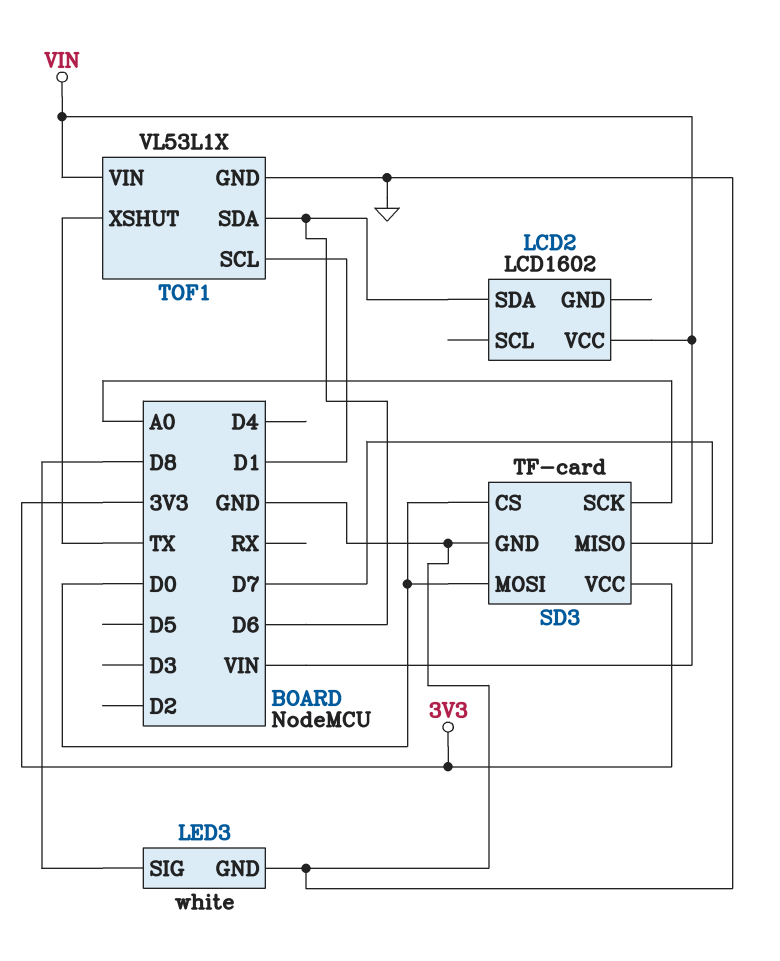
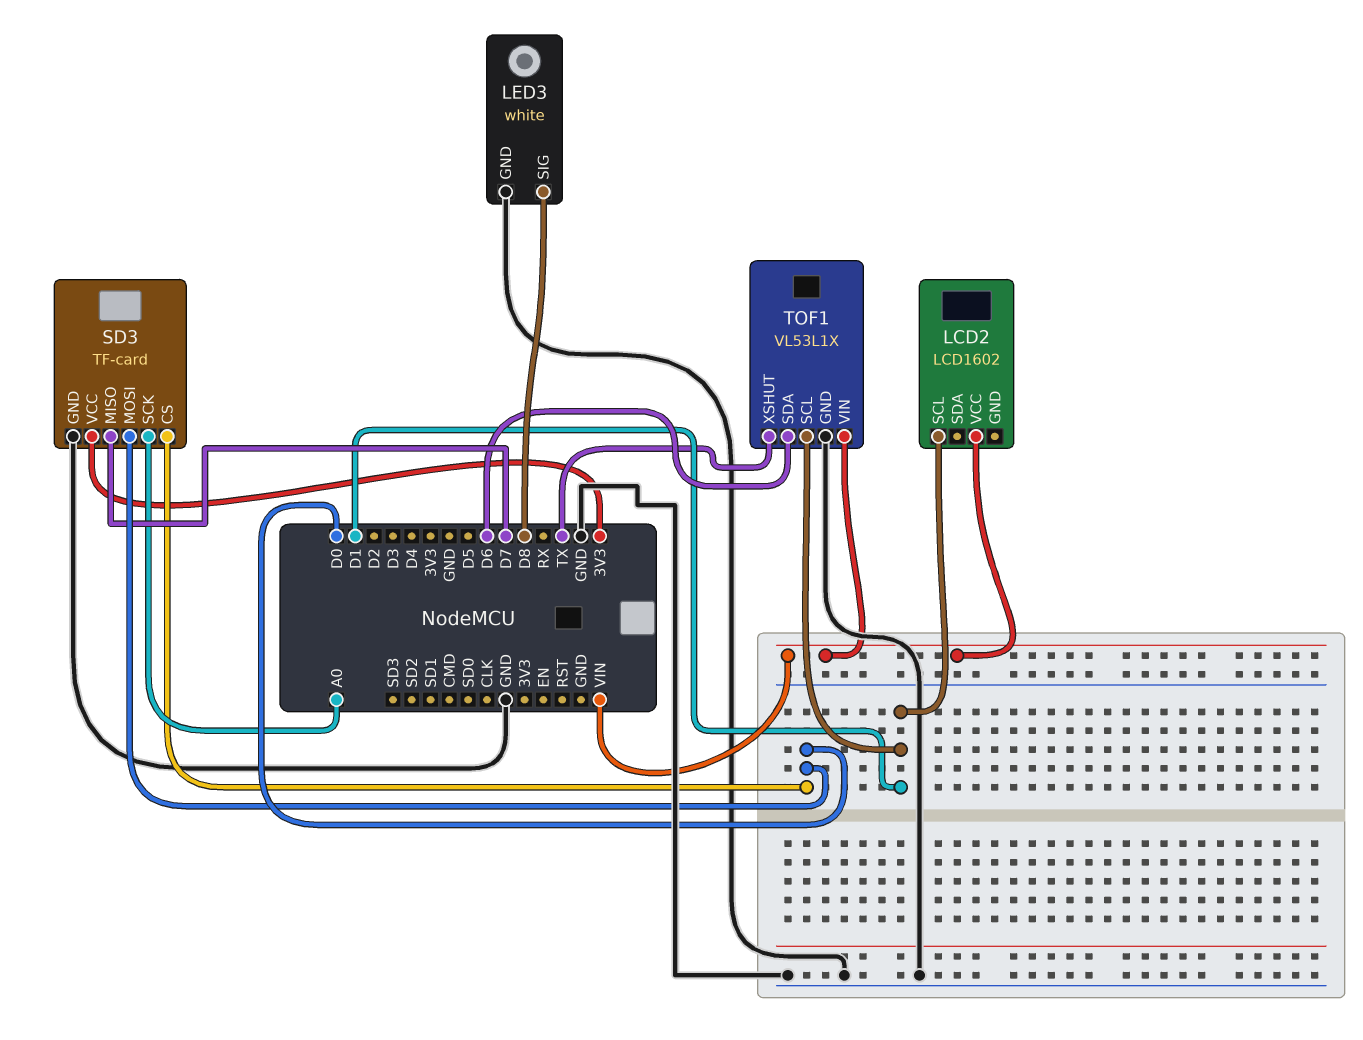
LCD2 pin SCL: none -> D1
LCD2 pin SDA: D6 -> none

